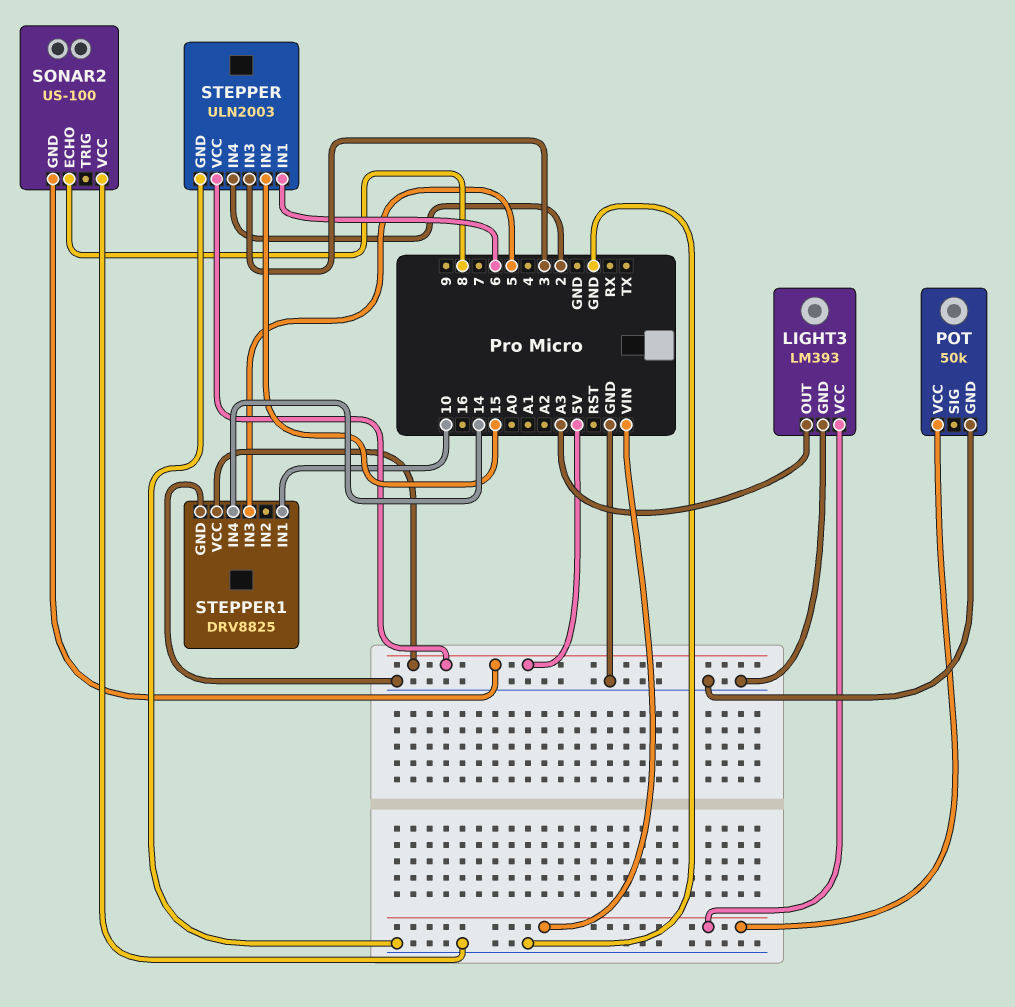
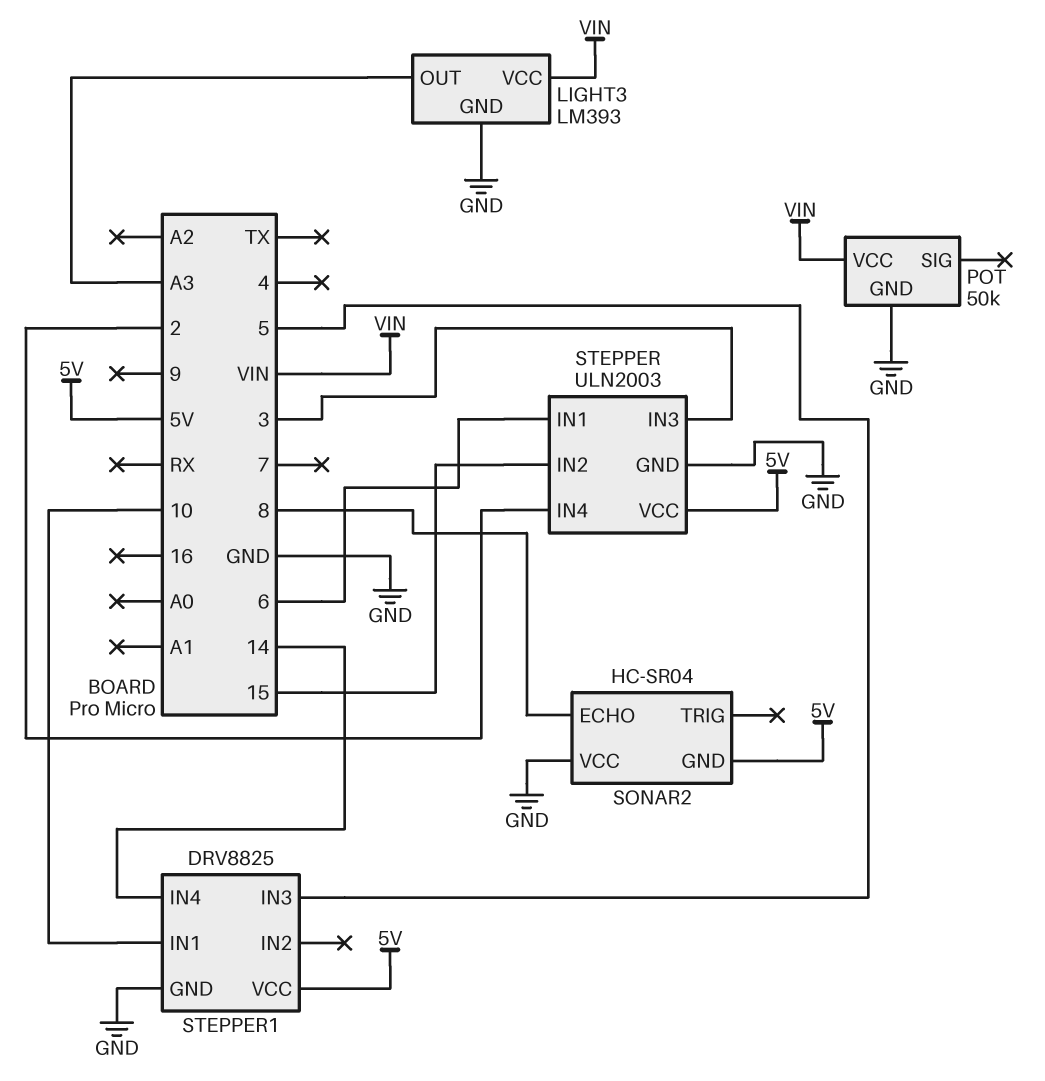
SONAR2: US-100 -> HC-SR04

